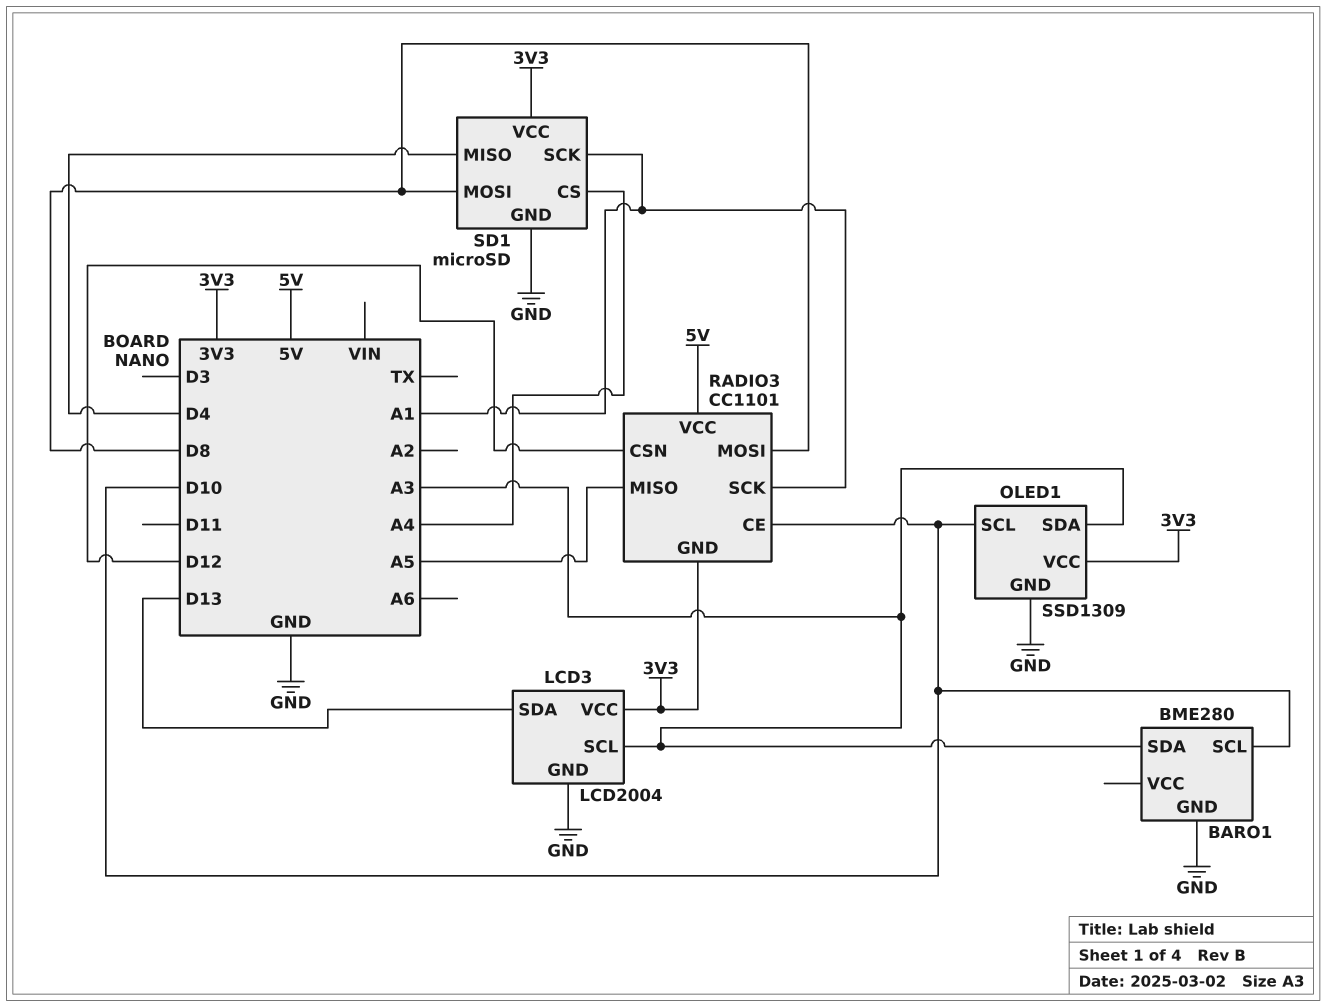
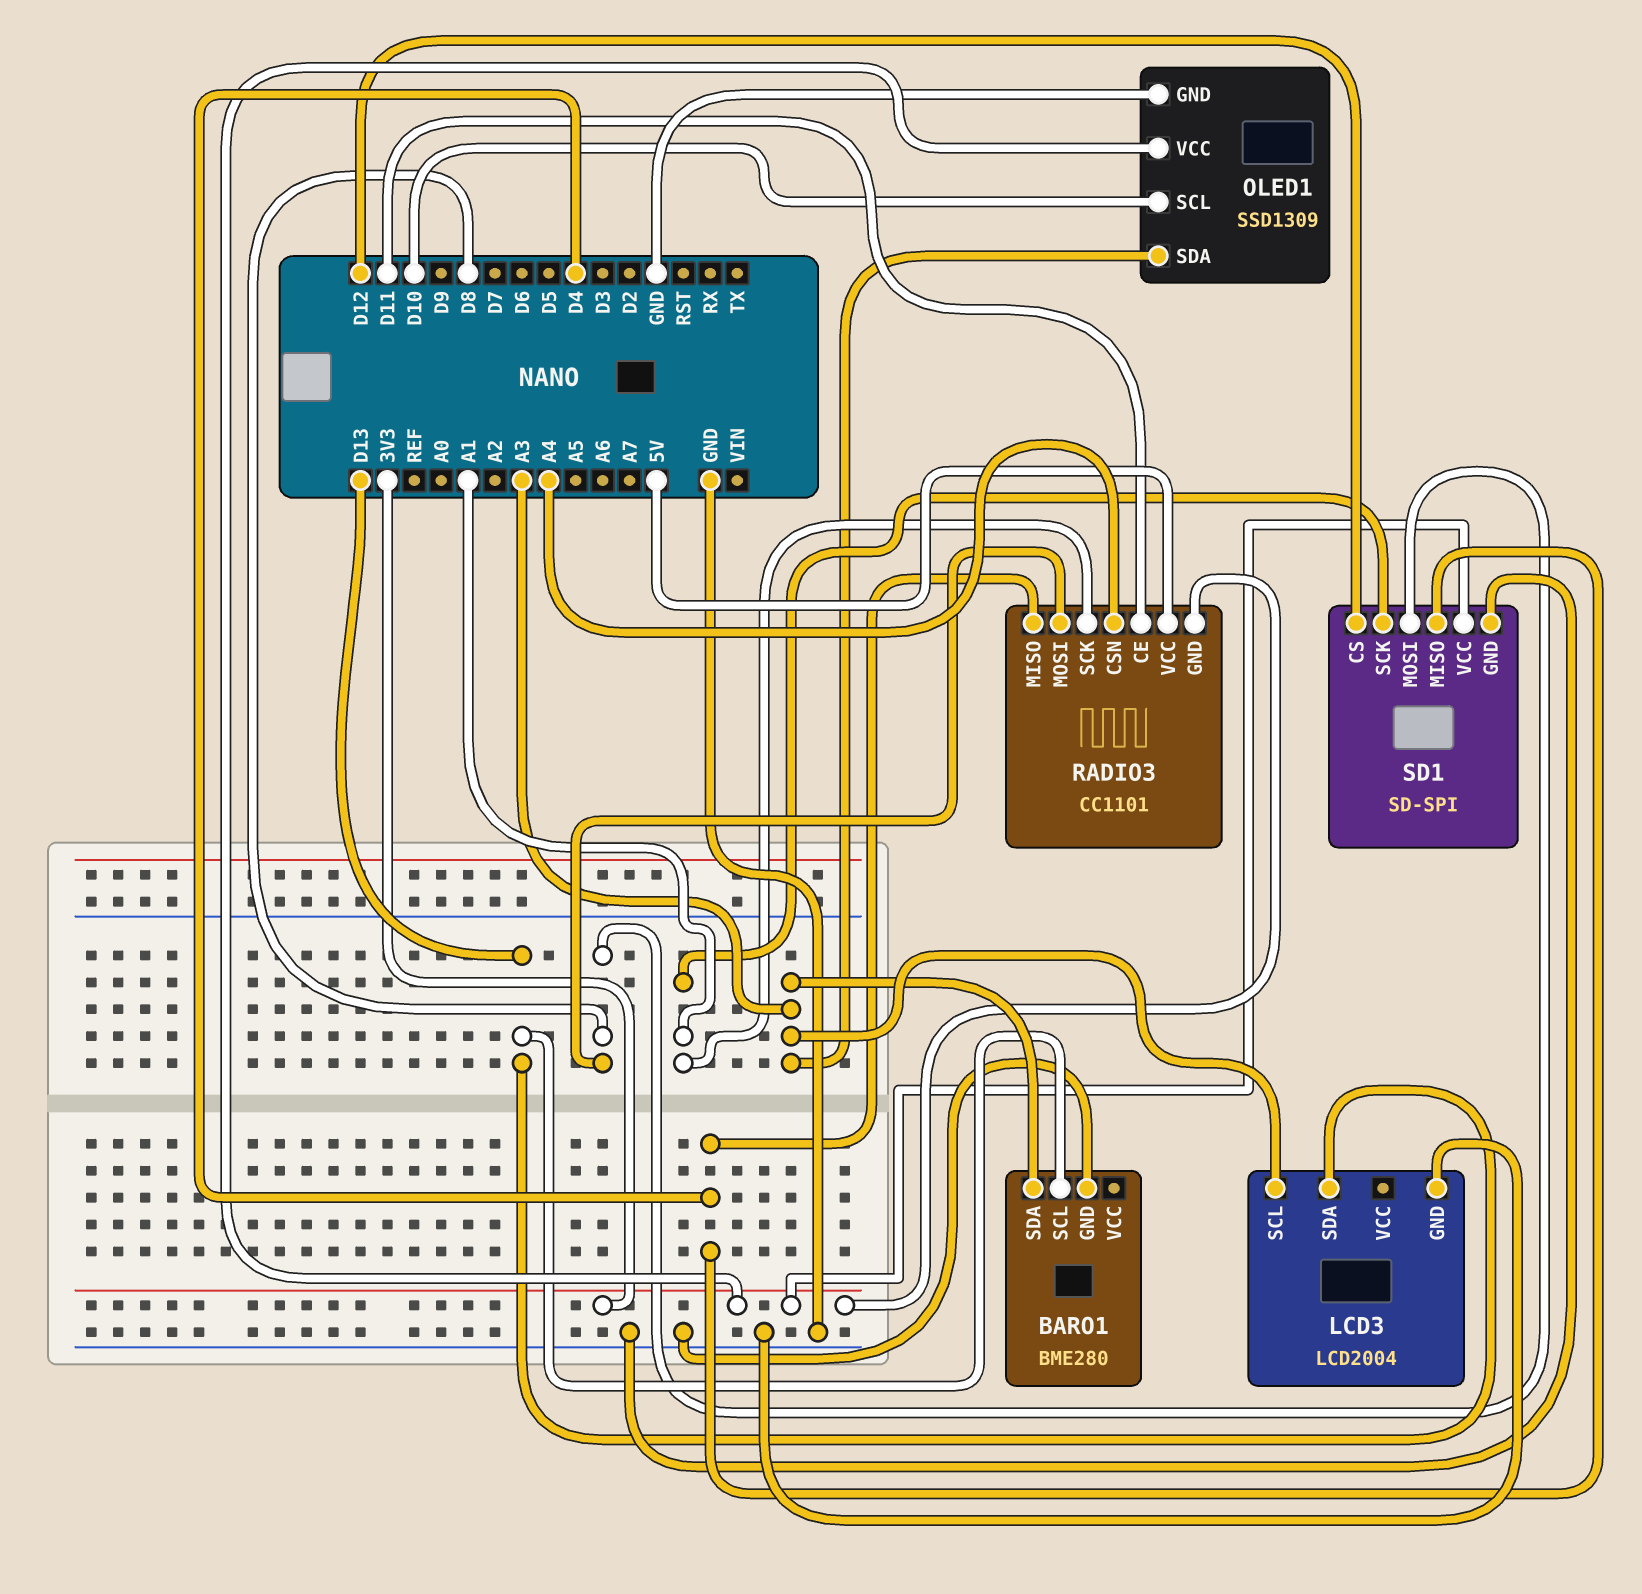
BARO1 pin SCL: D10 -> D13
LCD3 pin VCC: 3V3 -> none
RADIO3 pin CE: D10 -> D11
RADIO3 pin CSN: D12 -> A4
RADIO3 pin MISO: A5 -> D4
SD1: microSD -> SD-SPI
SD1 pin CS: A4 -> D12

